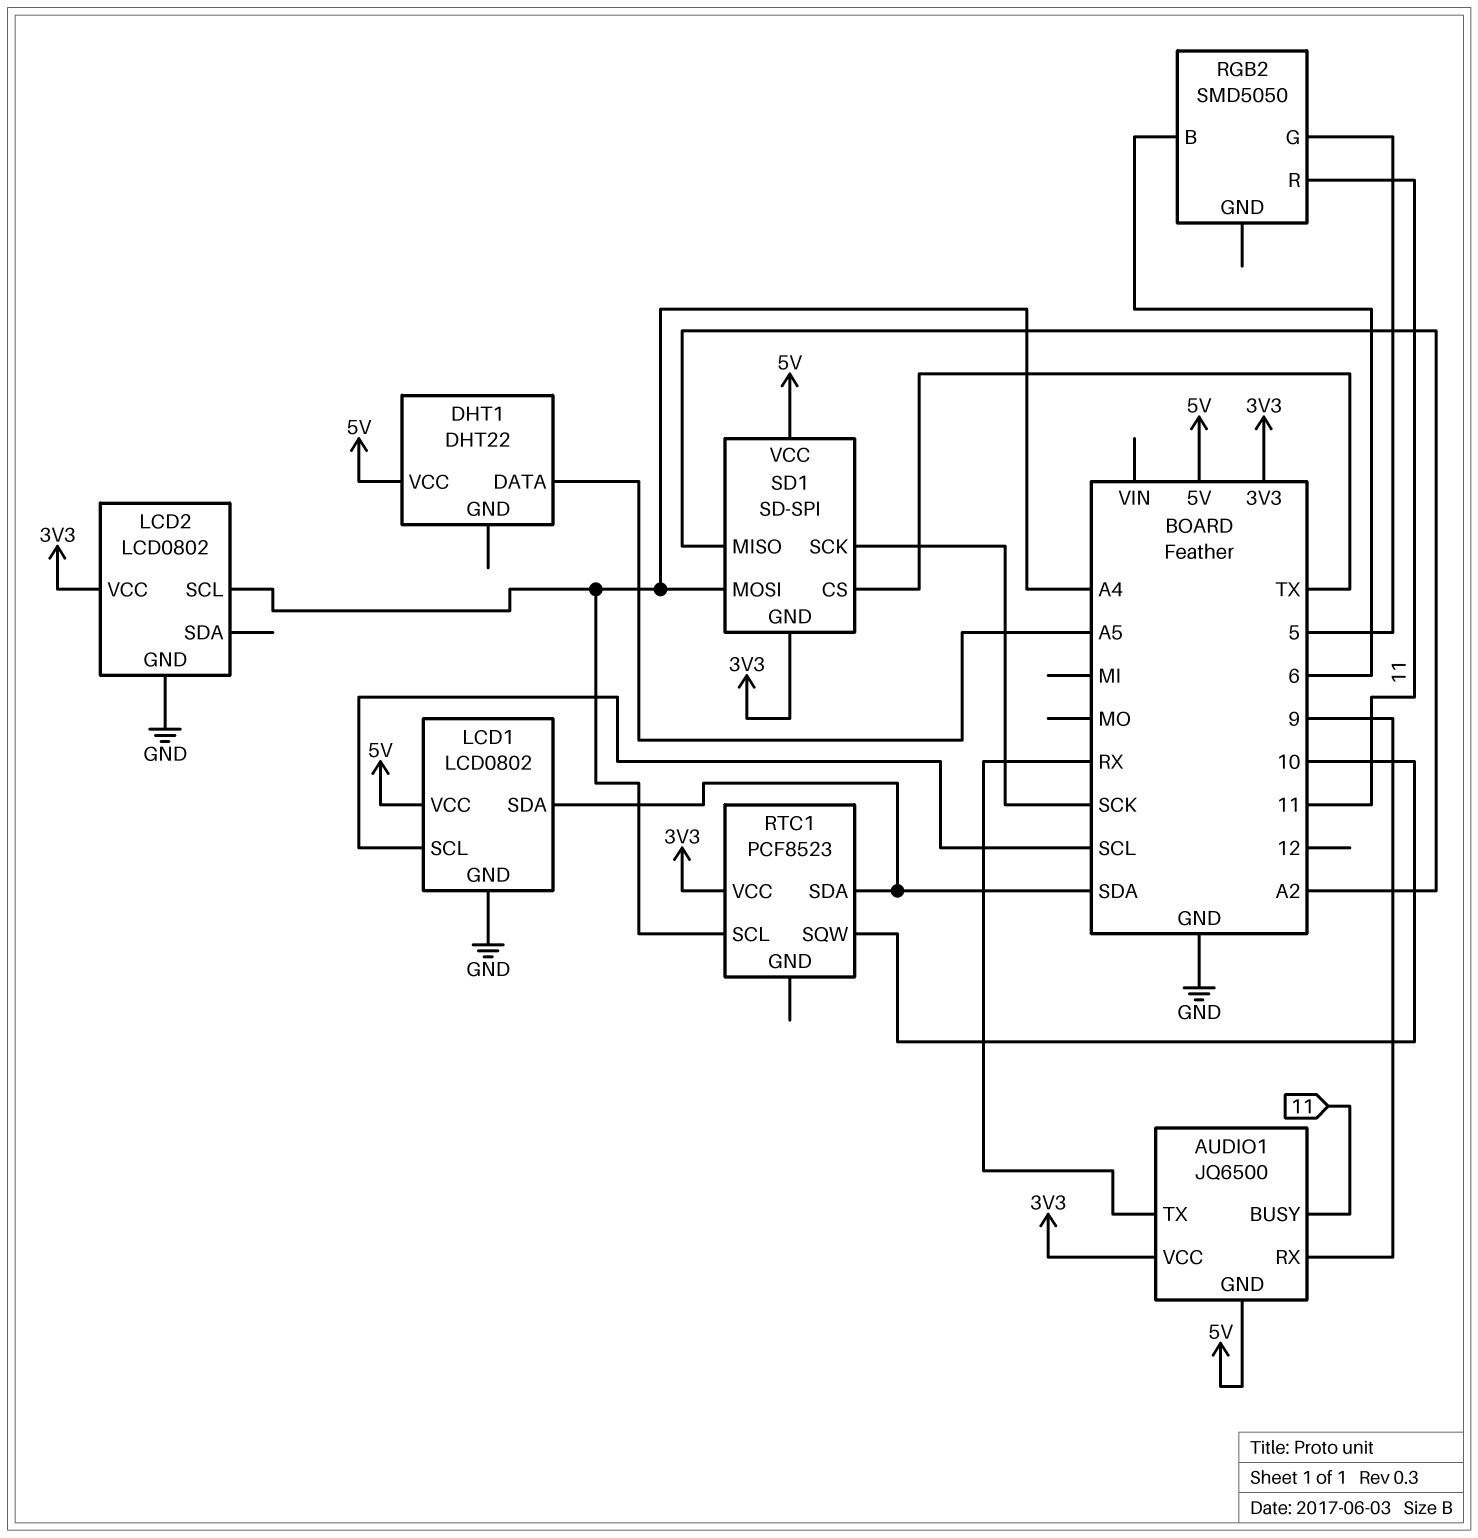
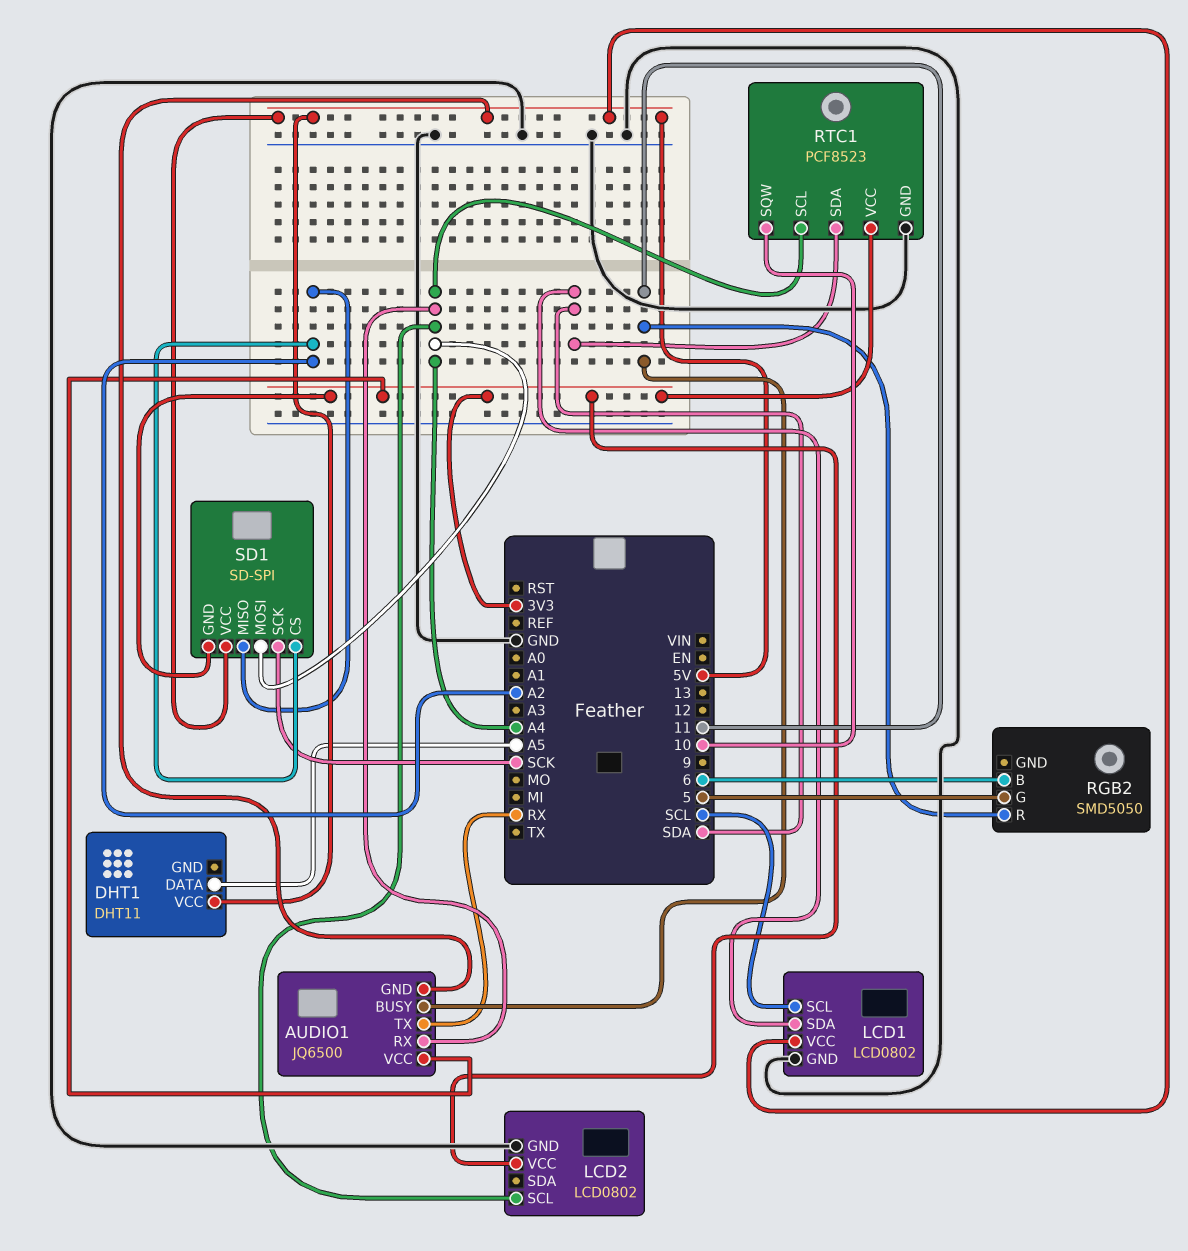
AUDIO1 pin RX: 9 -> A4
DHT1: DHT22 -> DHT11
RTC1 pin GND: none -> GND
SD1 pin CS: TX -> A2

